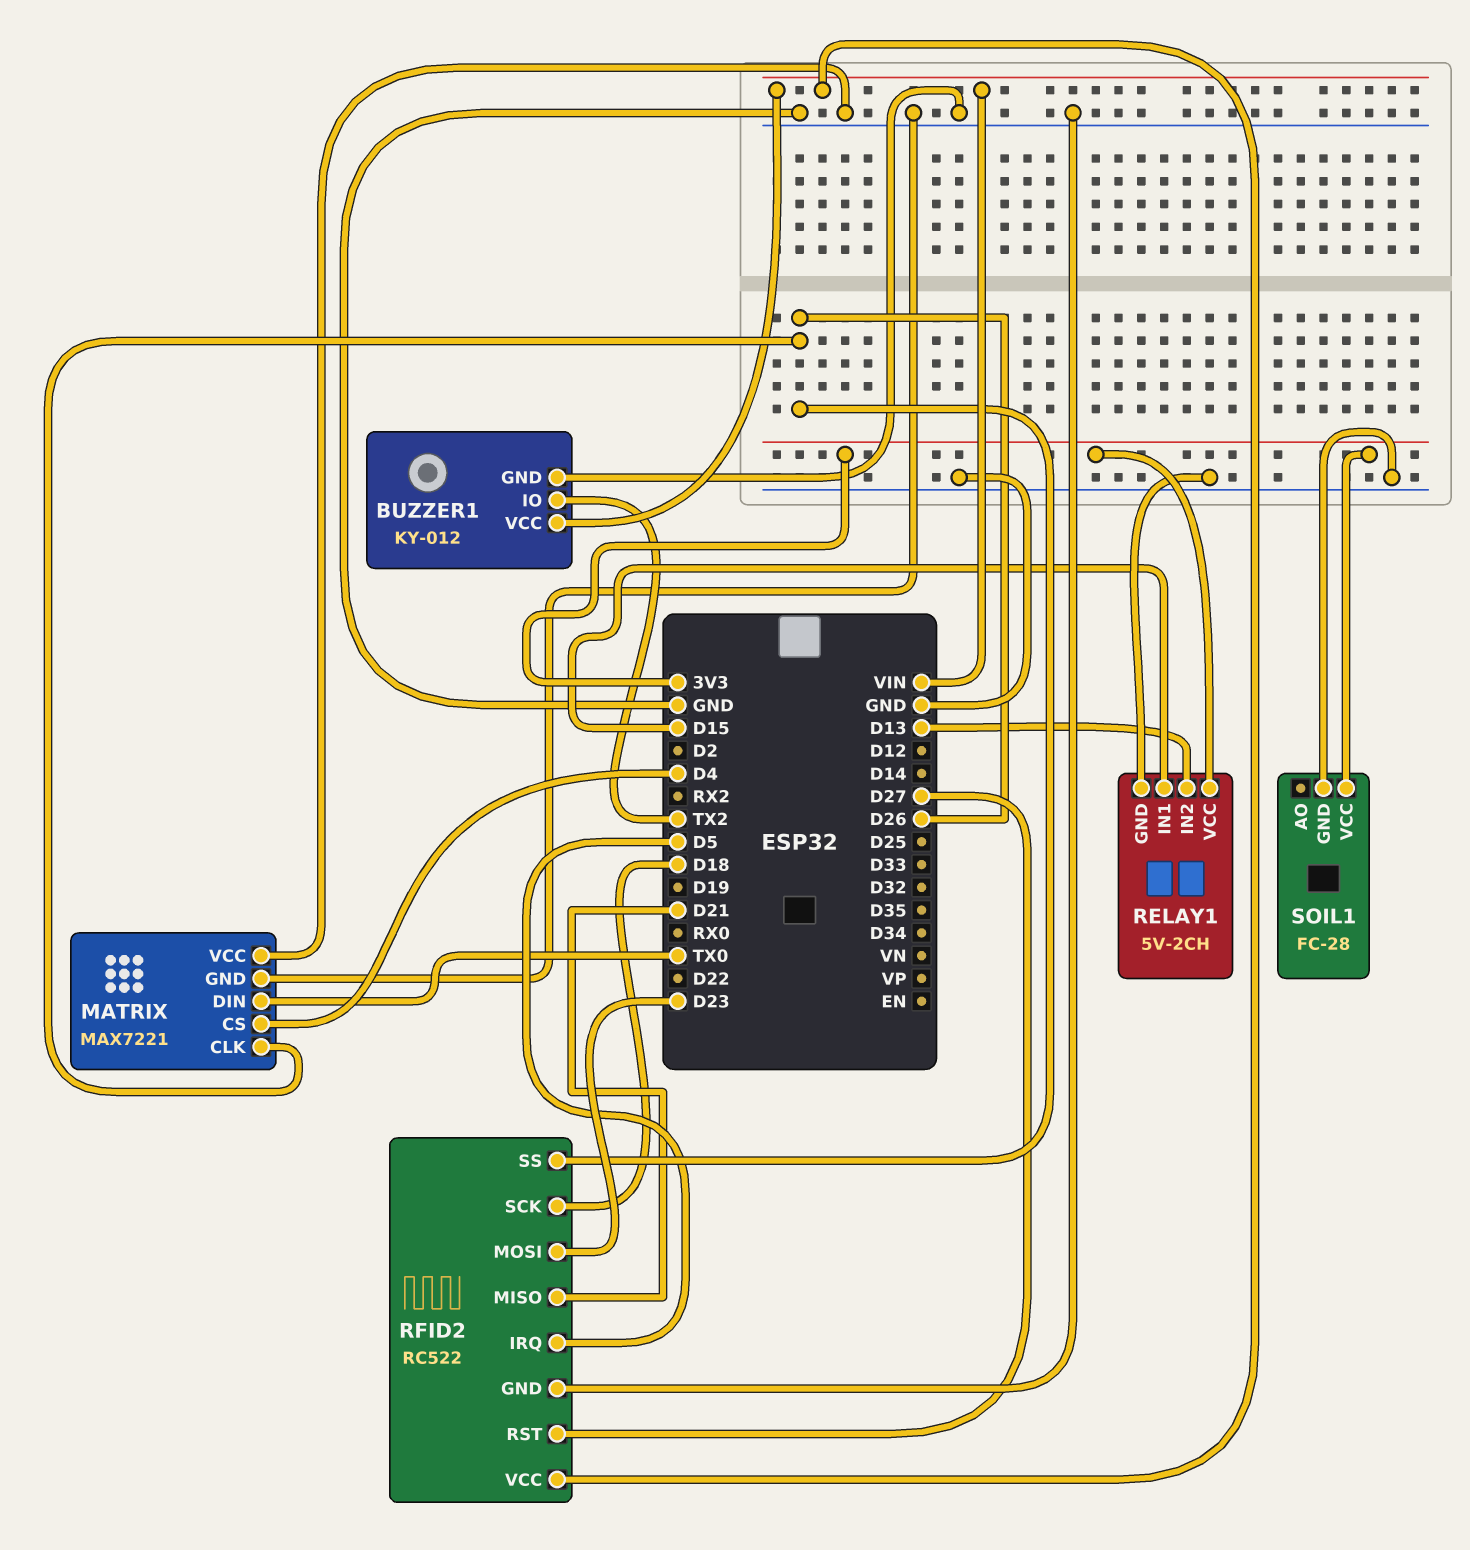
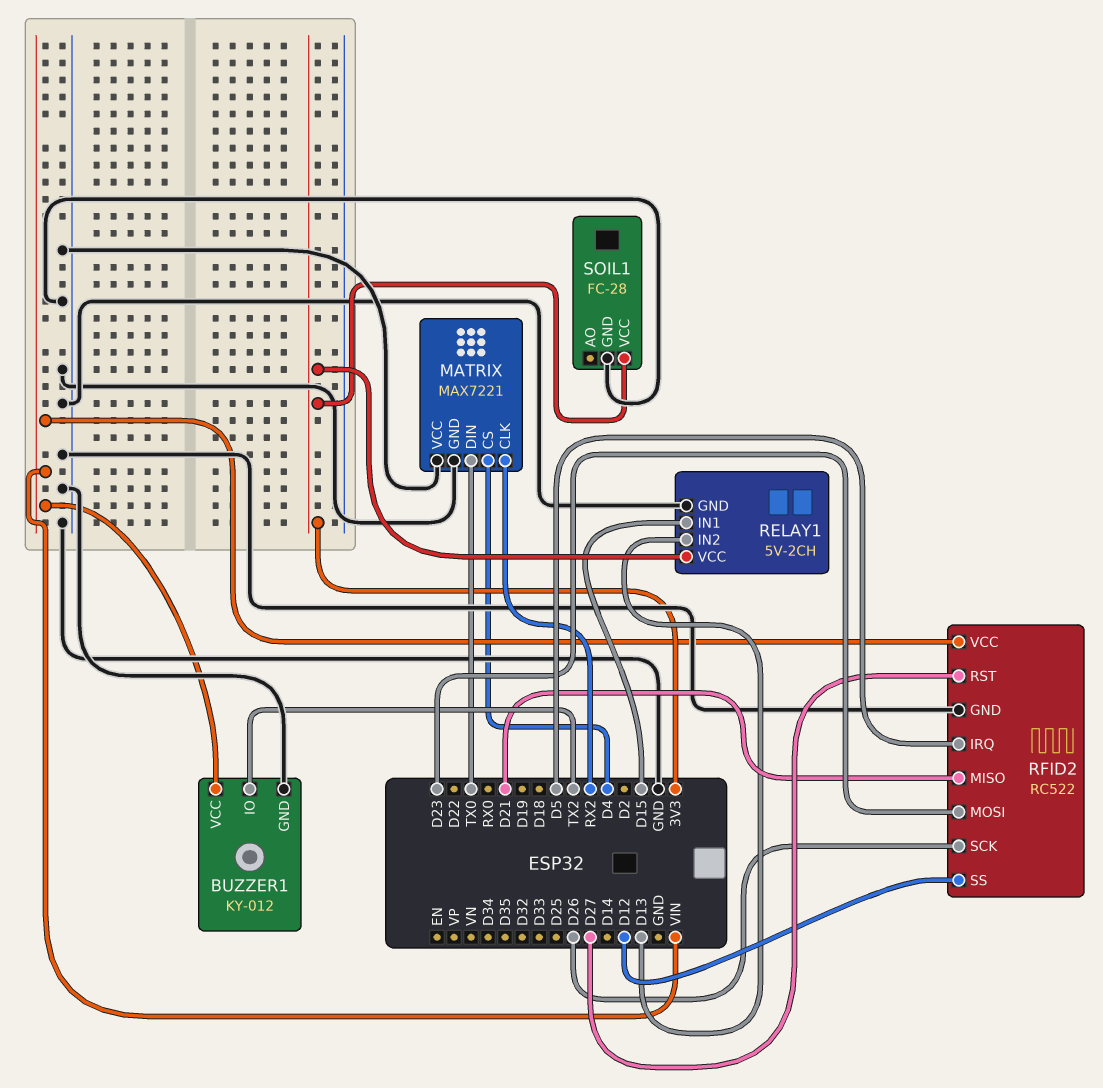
MATRIX pin CLK: D26 -> RX2
RFID2 pin SCK: D18 -> D26
RFID2 pin SS: D26 -> D12

